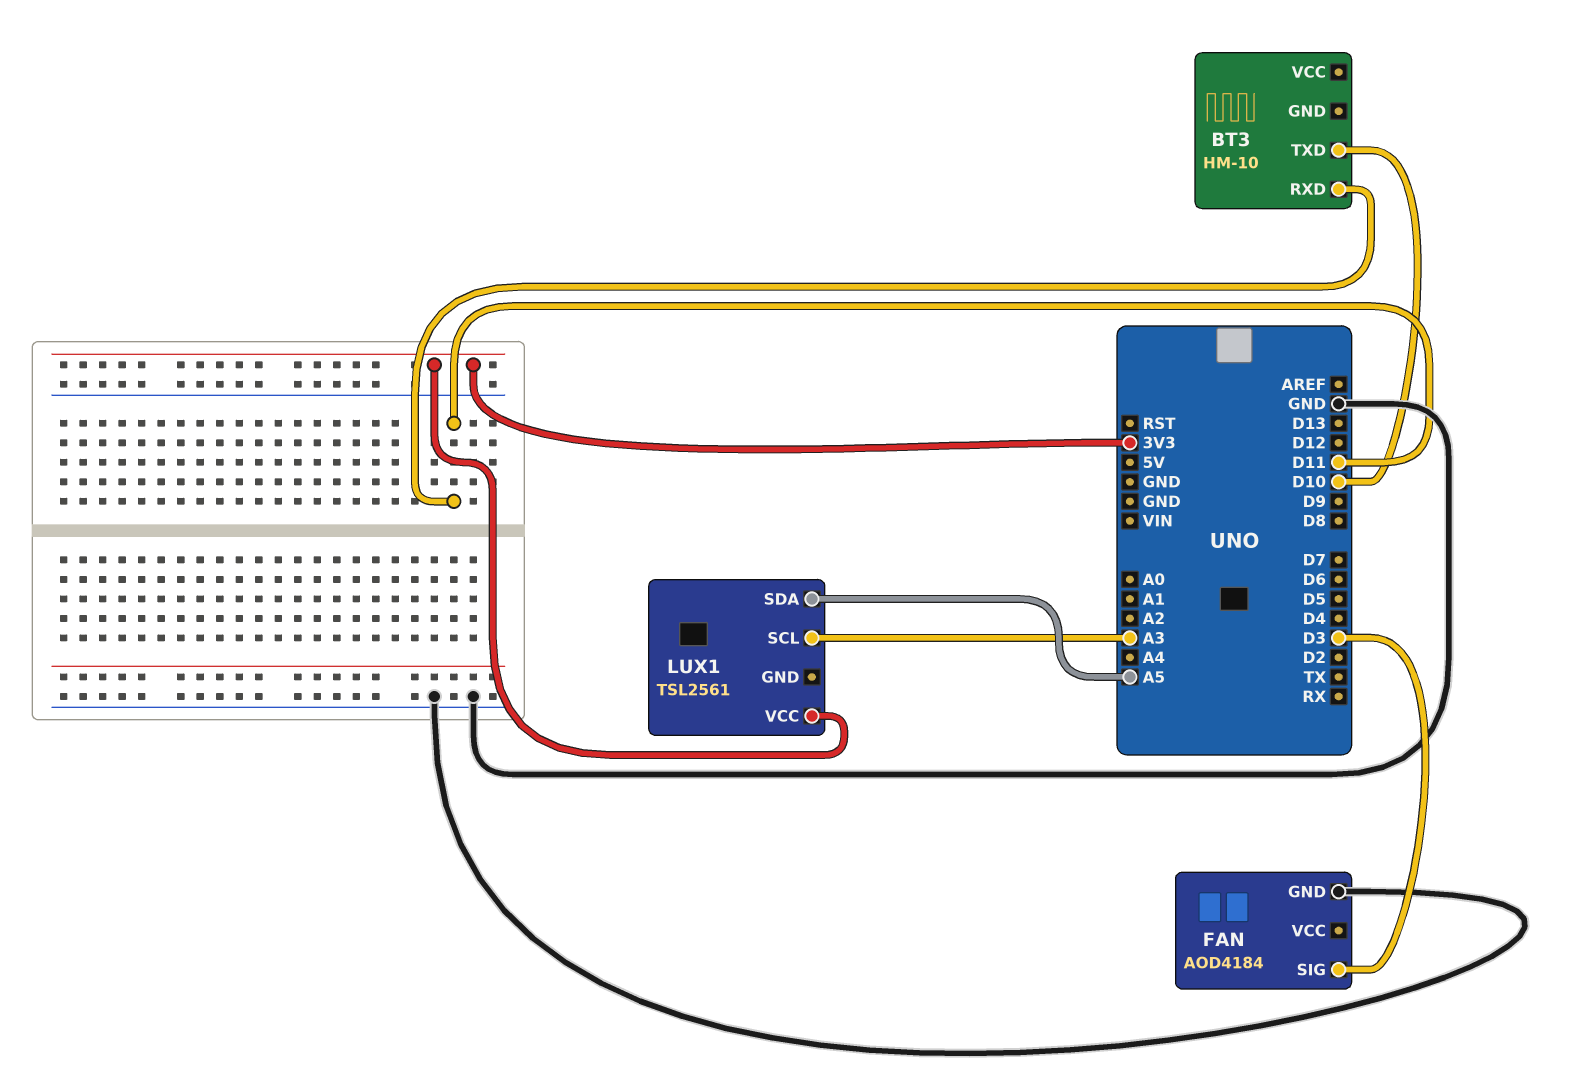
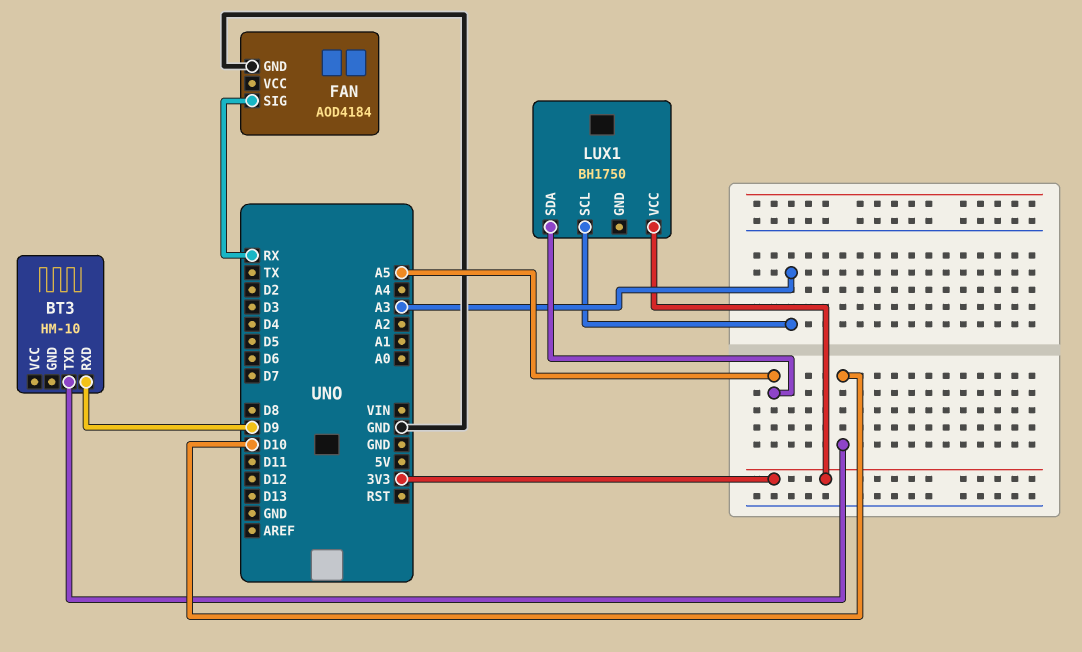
BT3 pin RXD: D11 -> D9
FAN pin SIG: D3 -> RX
LUX1: TSL2561 -> BH1750

